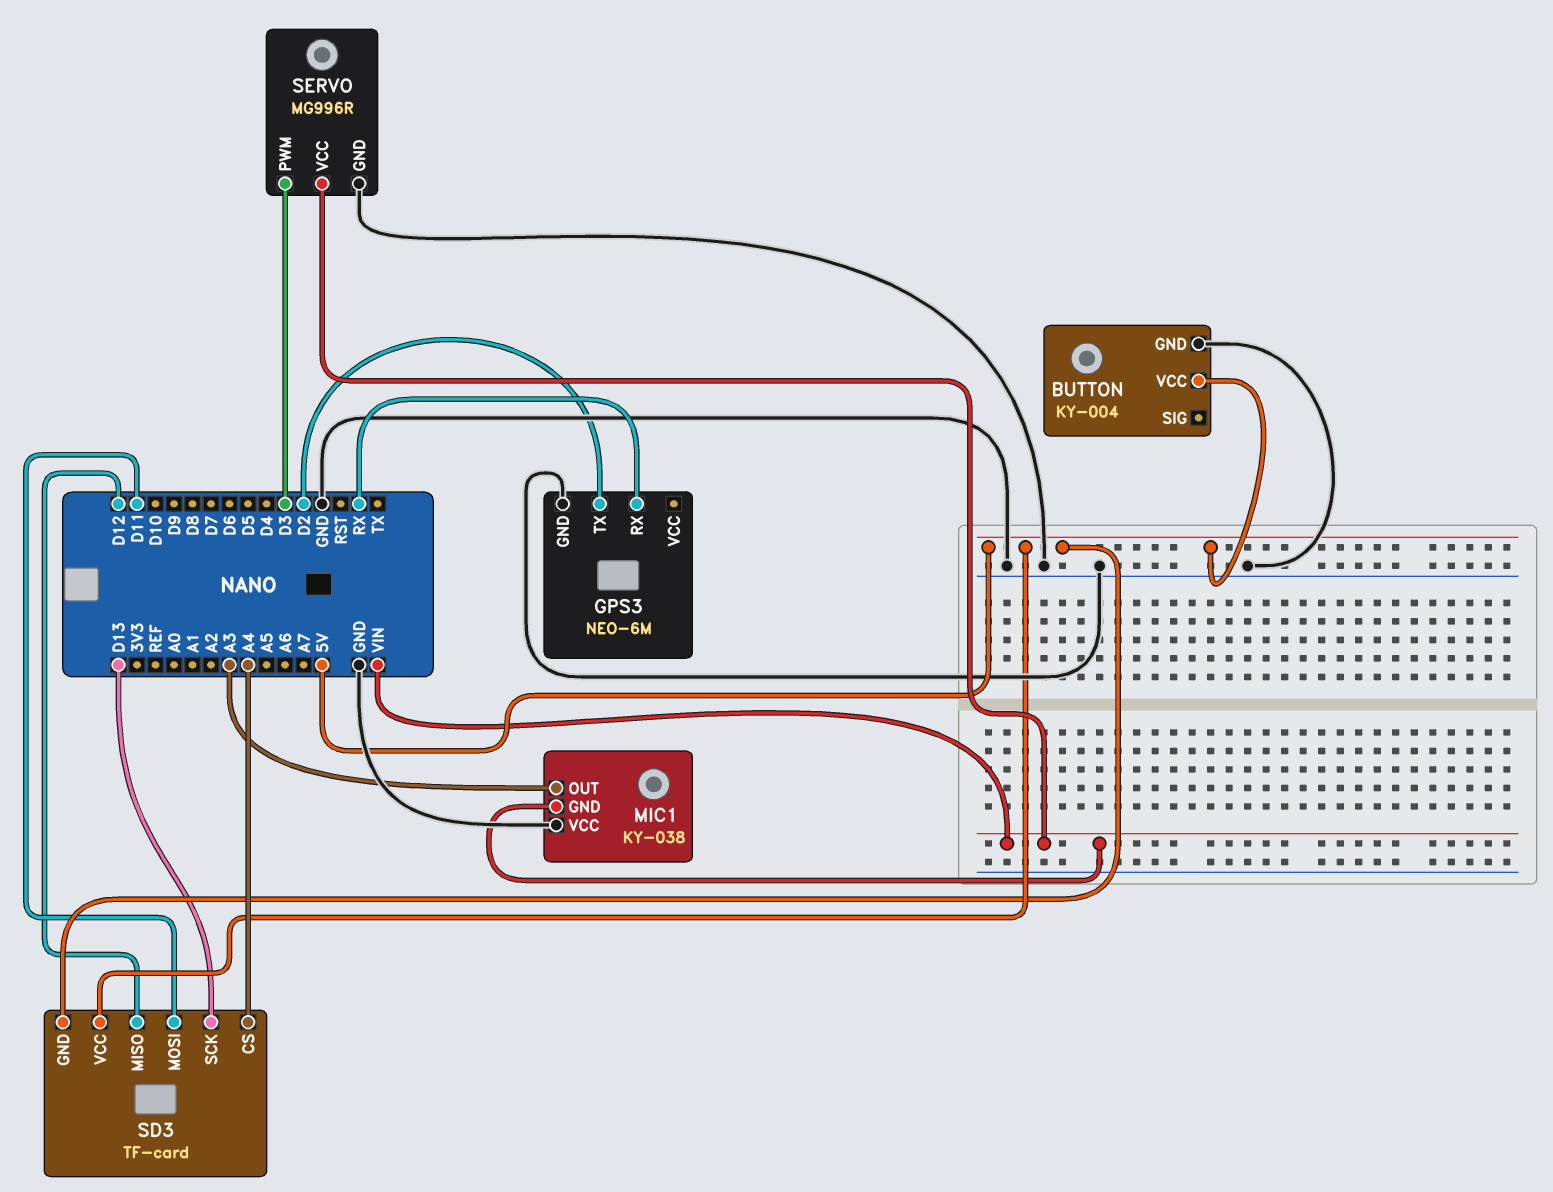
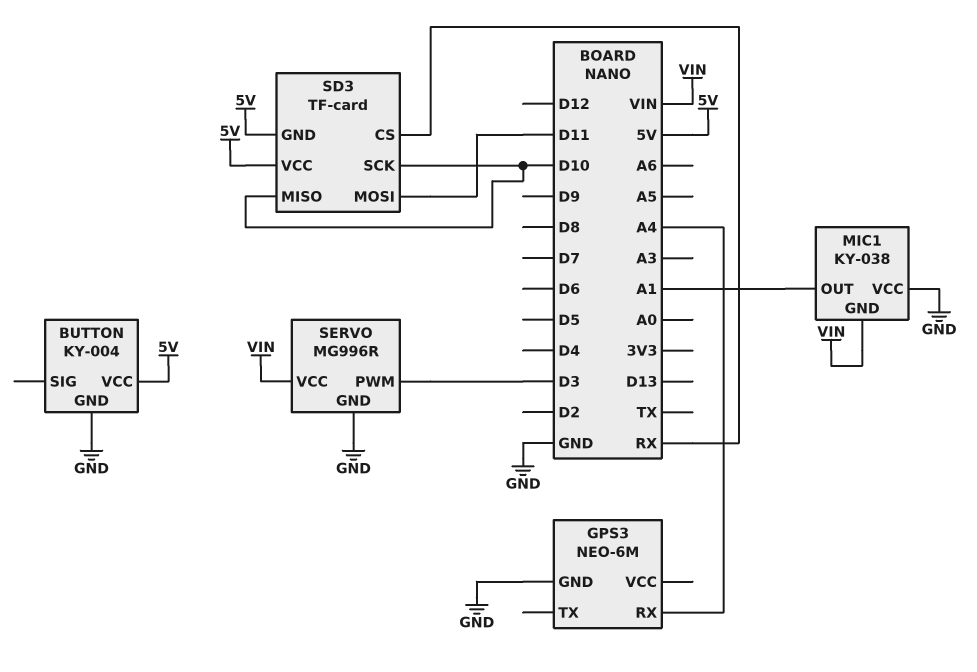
GPS3 pin RX: RX -> A4
GPS3 pin TX: D2 -> none
MIC1 pin OUT: A3 -> A1
SD3 pin CS: A4 -> RX
SD3 pin MISO: D12 -> D10
SD3 pin SCK: D13 -> D10

